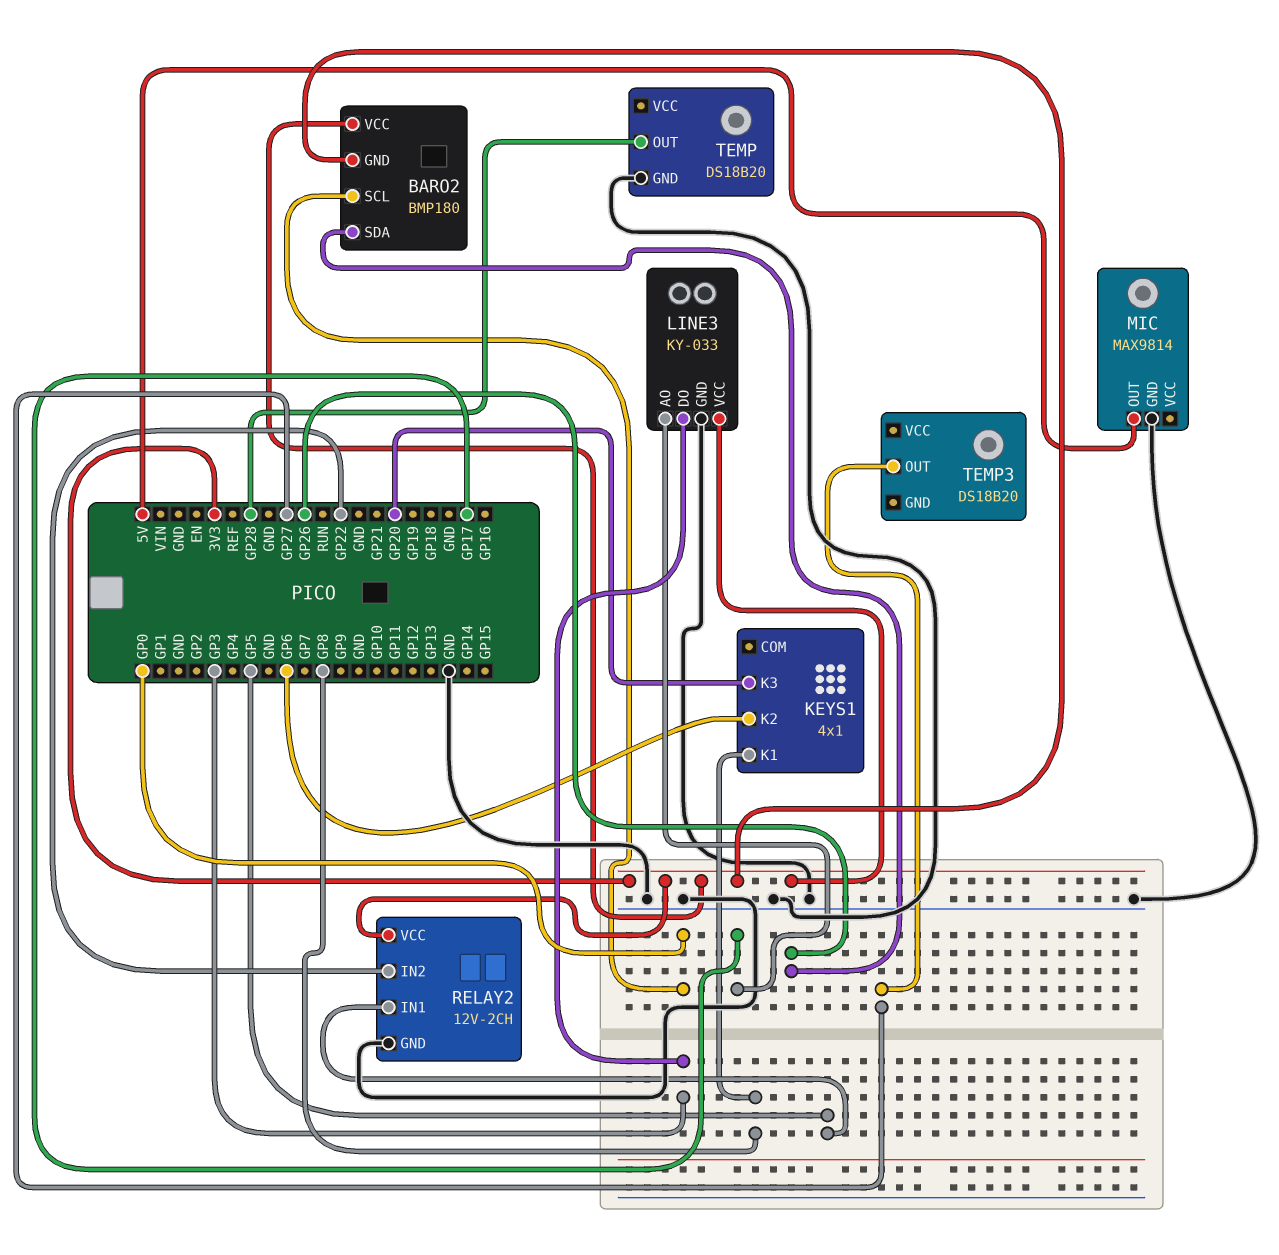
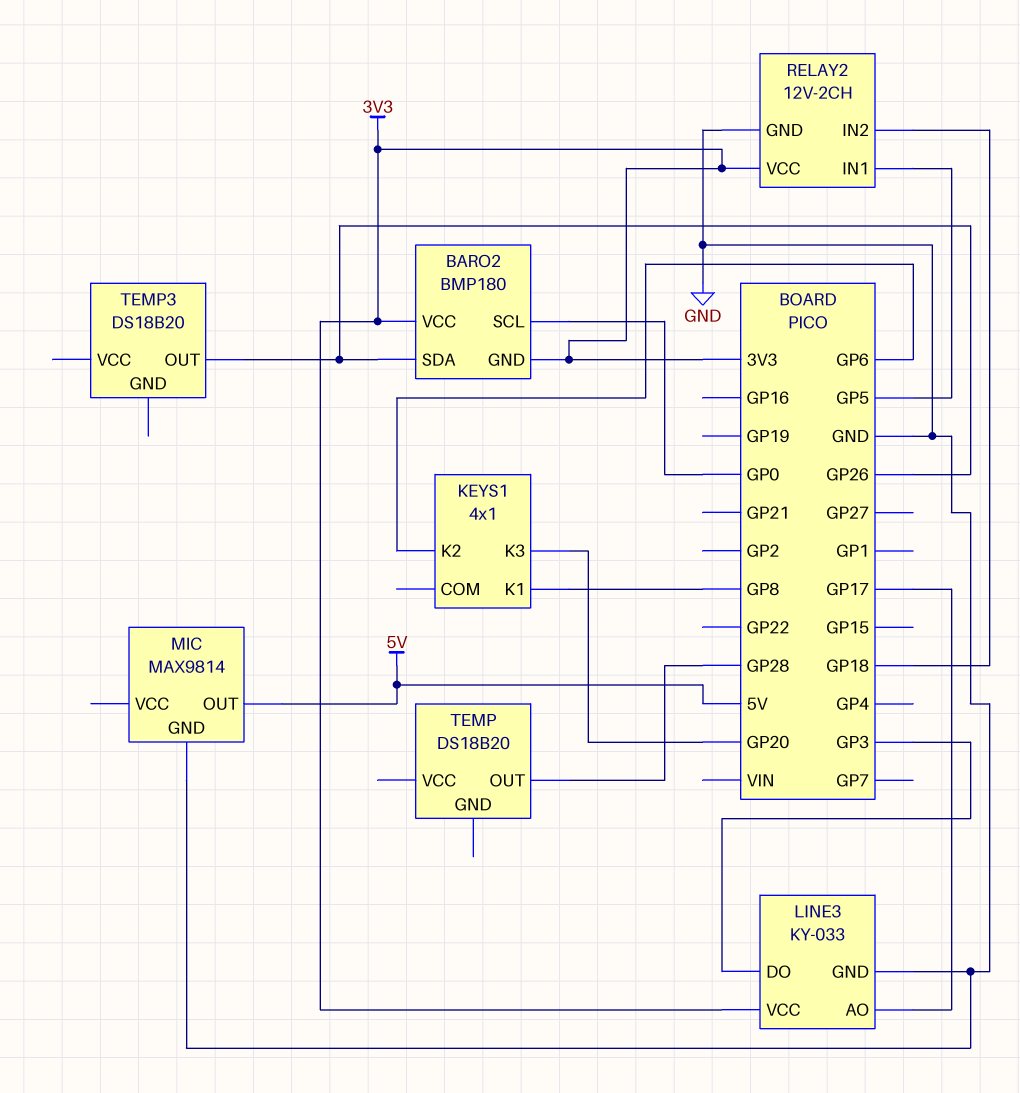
RELAY2 pin IN2: GP22 -> GP18
TEMP pin GND: GND -> none
TEMP3 pin OUT: GP27 -> GP26

